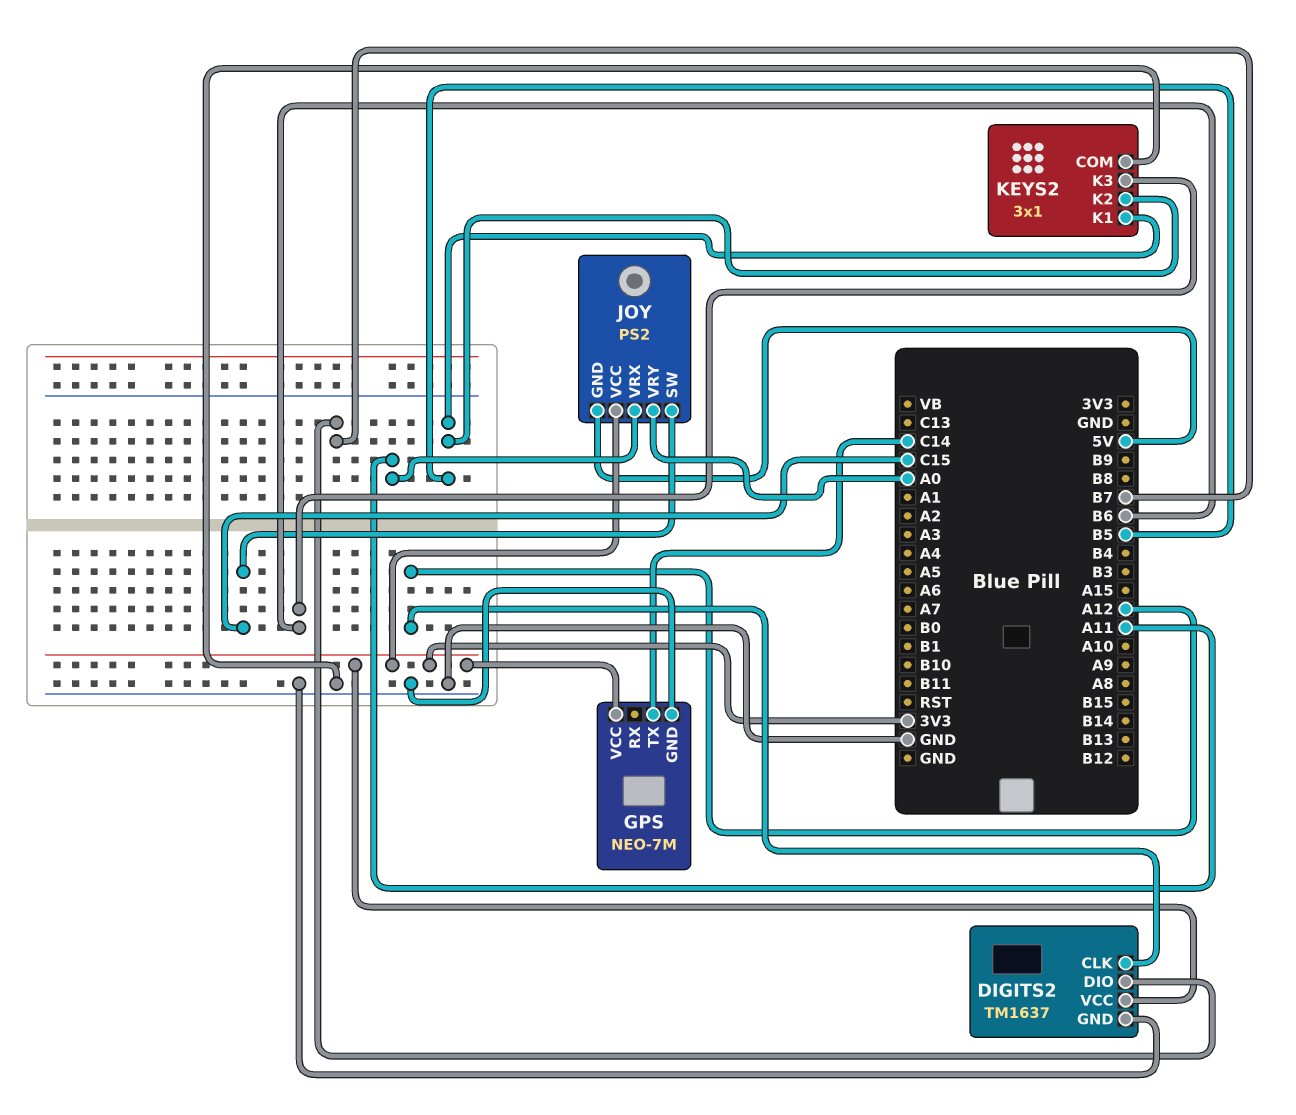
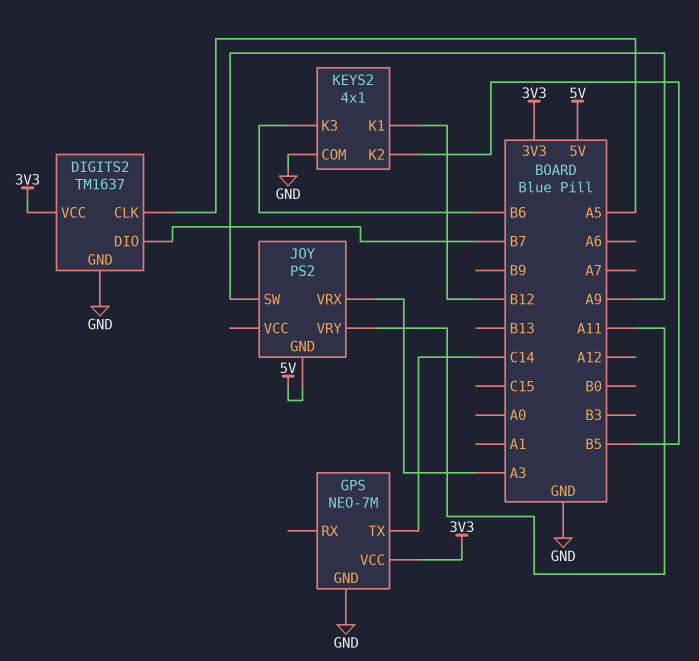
DIGITS2 pin CLK: A12 -> A5
JOY pin SW: C15 -> A9
JOY pin VCC: 3V3 -> none
JOY pin VRX: A11 -> A3
JOY pin VRY: A0 -> A11
KEYS2: 3x1 -> 4x1
KEYS2 pin K1: B5 -> B12

